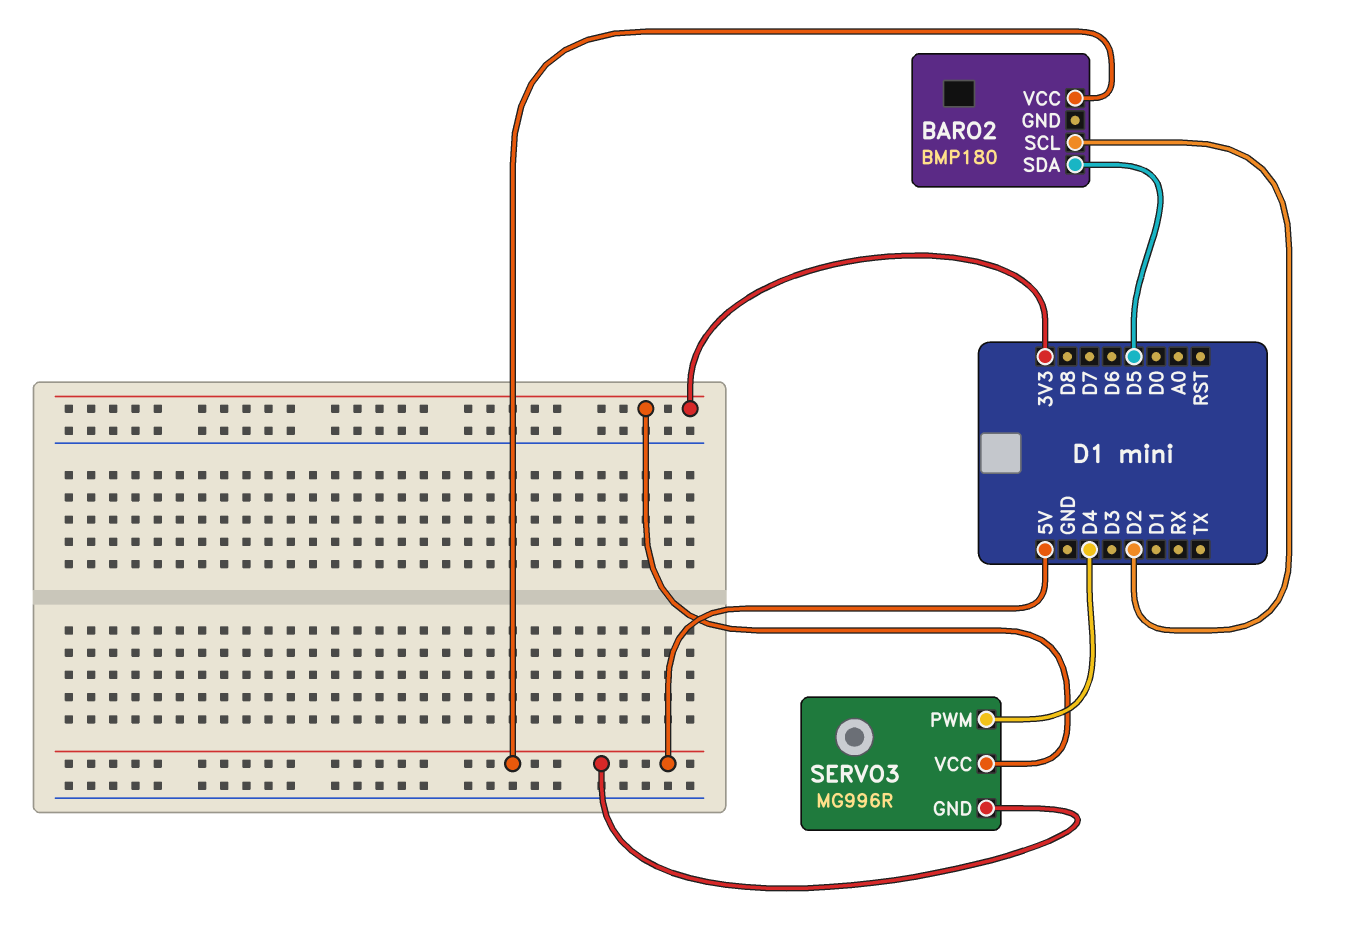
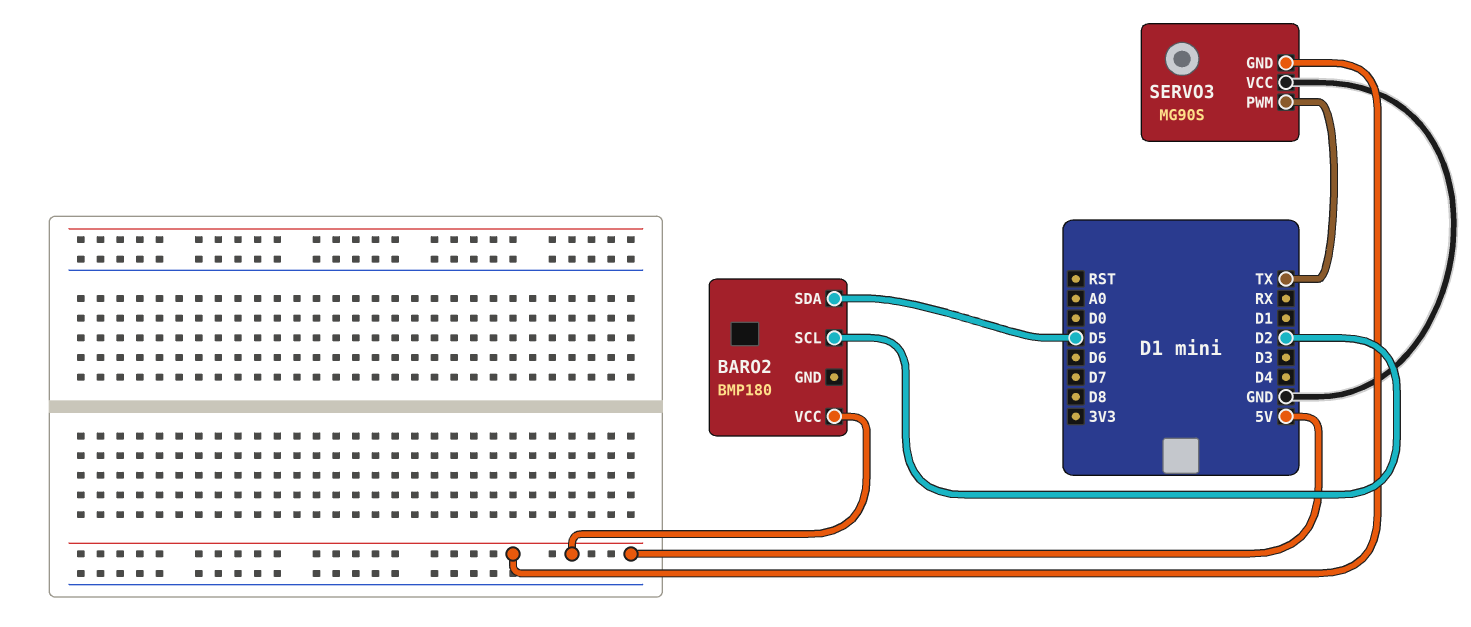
SERVO3: MG996R -> MG90S
SERVO3 pin PWM: D4 -> TX
SERVO3 pin VCC: 3V3 -> GND

